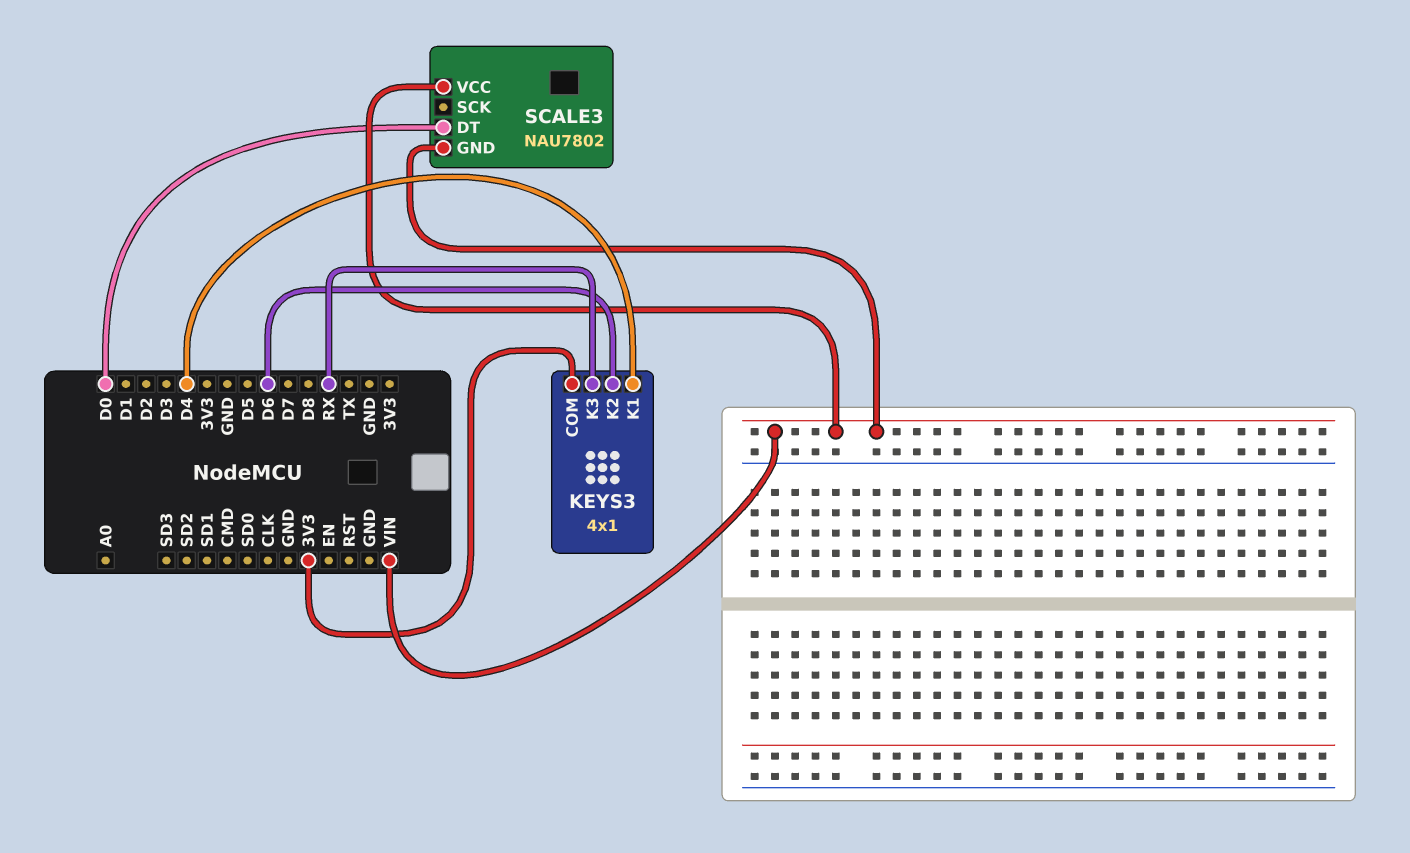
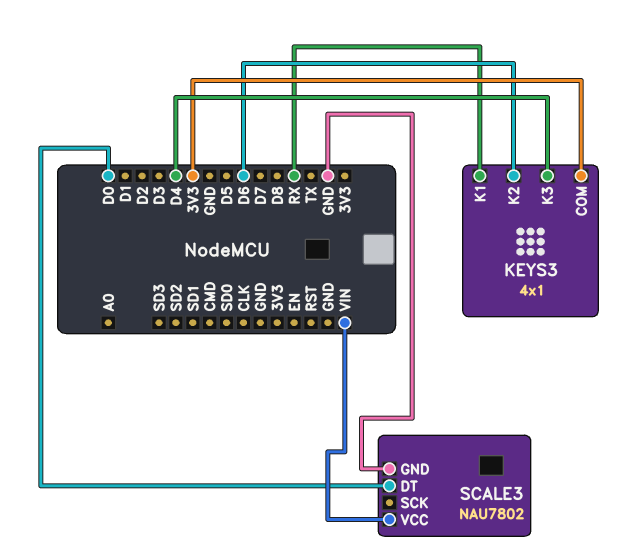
KEYS3 pin K1: D4 -> RX
KEYS3 pin K3: RX -> D4
SCALE3 pin GND: VIN -> GND

